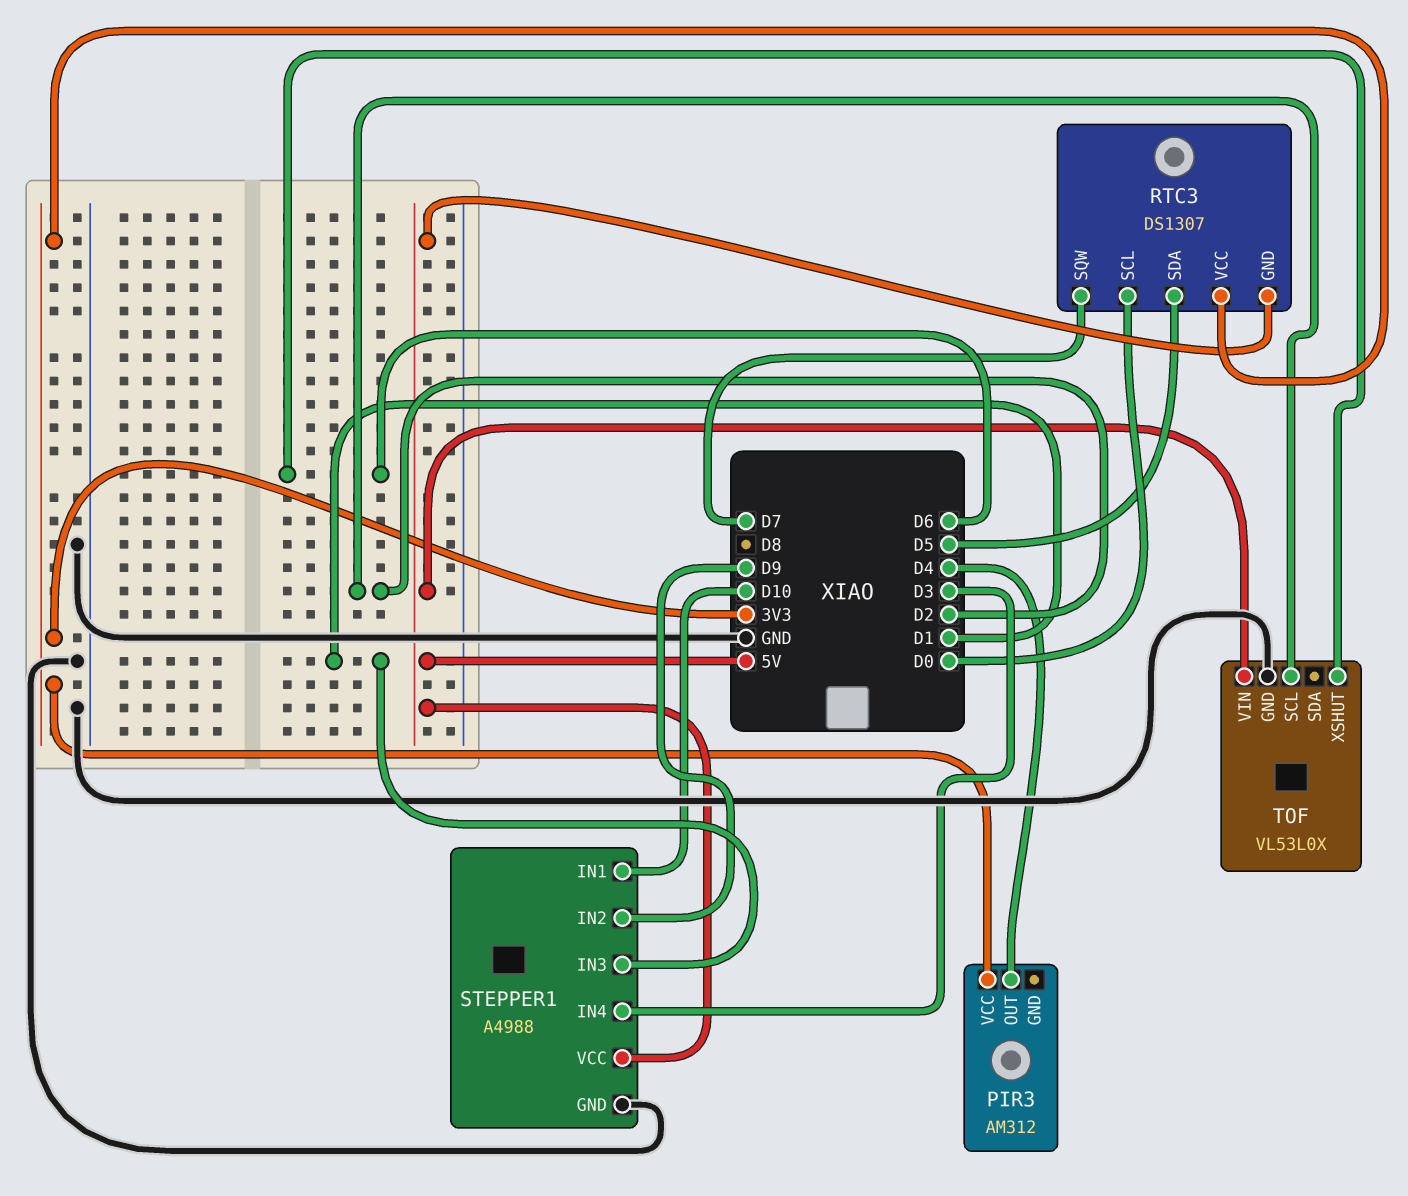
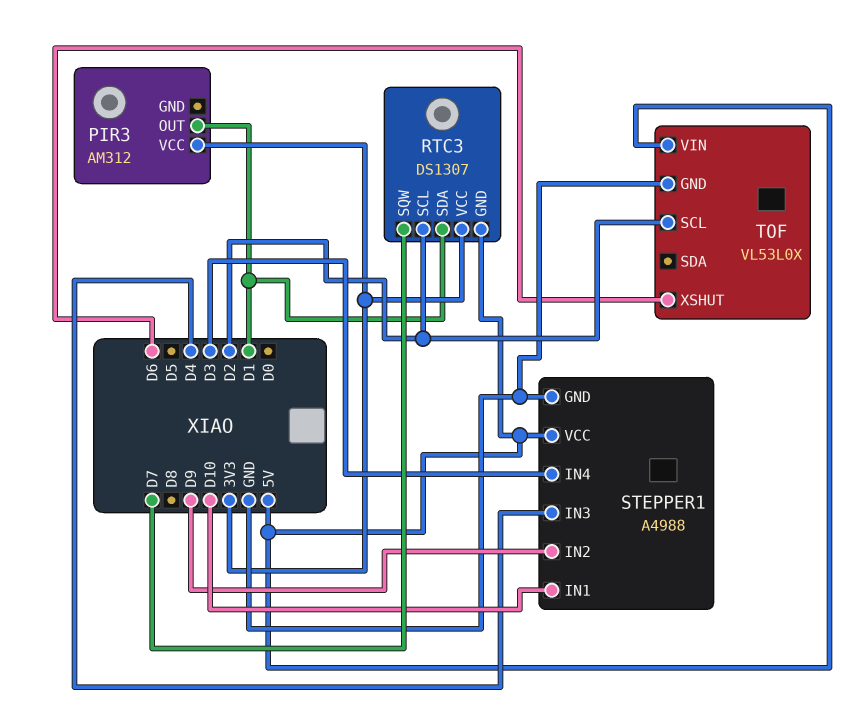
PIR3 pin OUT: D4 -> D1
RTC3 pin SCL: D0 -> D2
RTC3 pin SDA: D5 -> D1
STEPPER1 pin IN3: D1 -> D4

